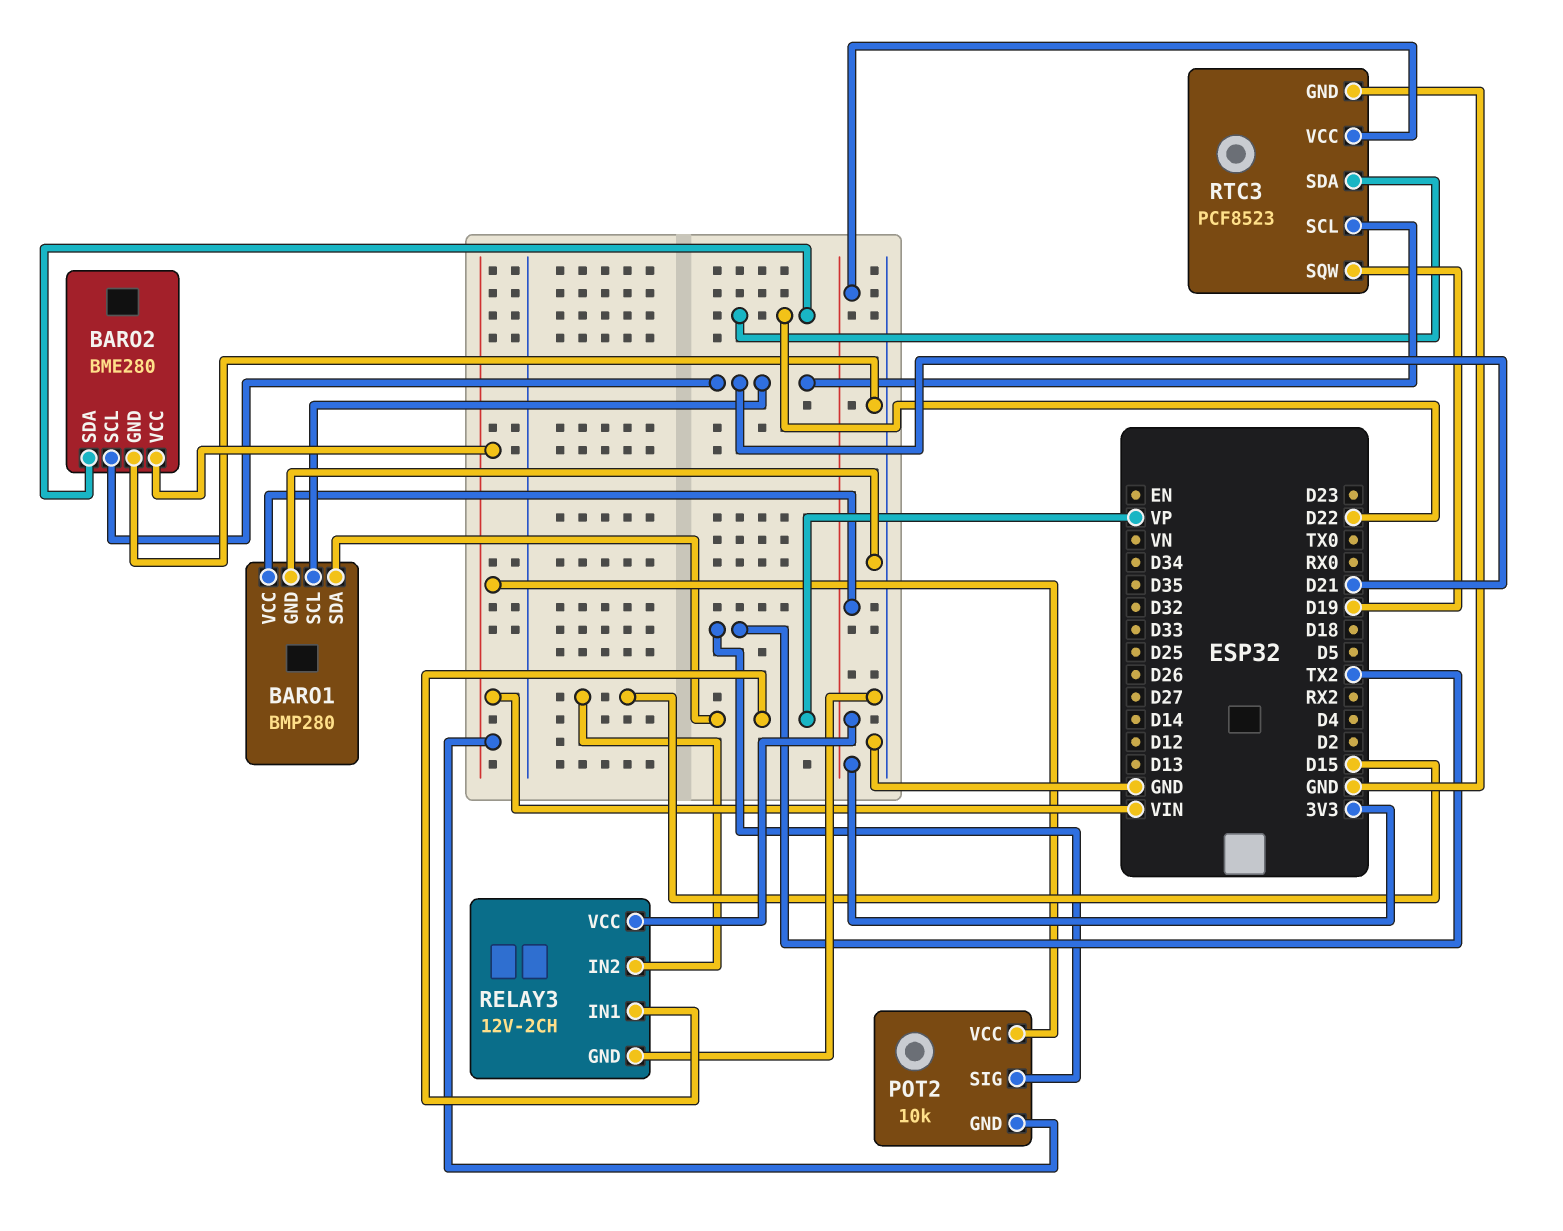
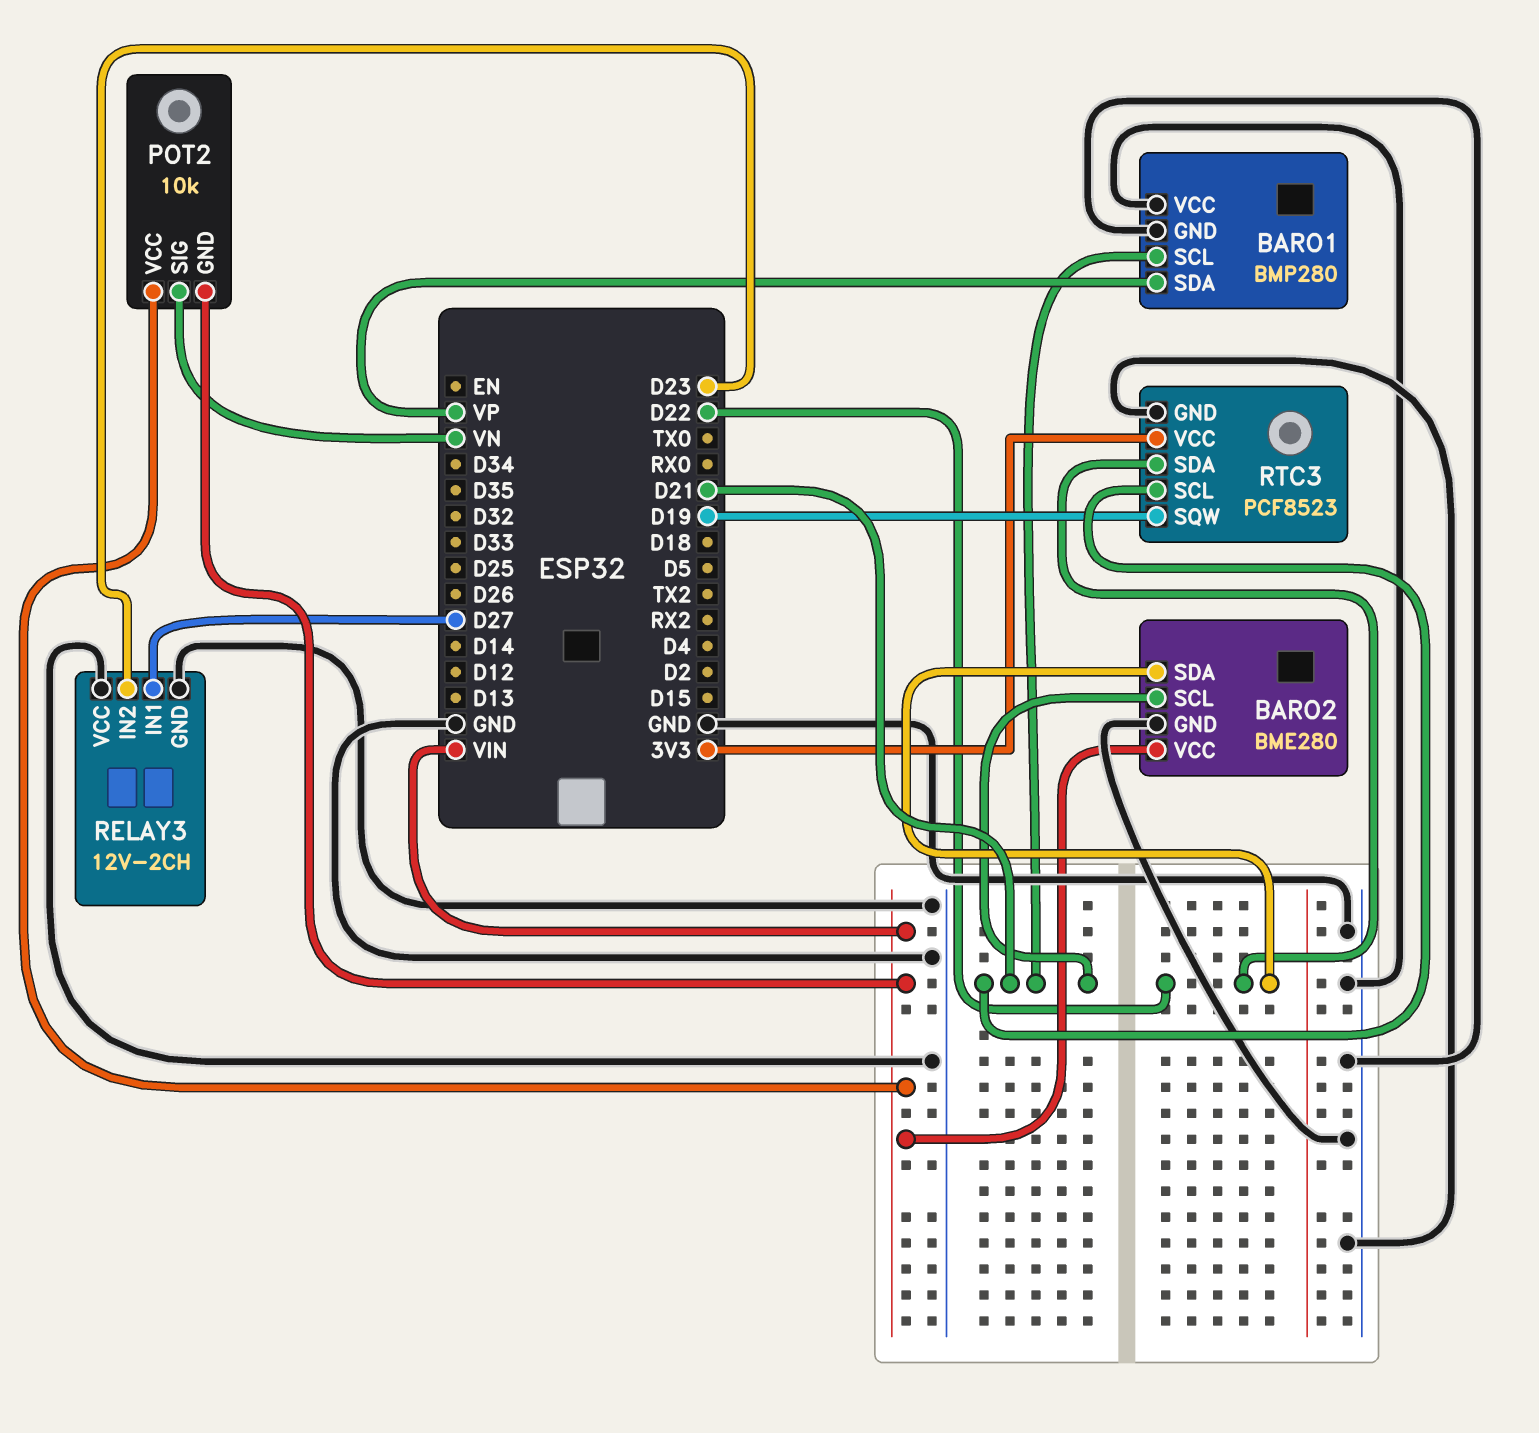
BARO1 pin VCC: 3V3 -> GND
POT2 pin SIG: TX2 -> VN
RELAY3 pin IN1: VP -> D27
RELAY3 pin IN2: D15 -> D23
RELAY3 pin VCC: 3V3 -> GND

